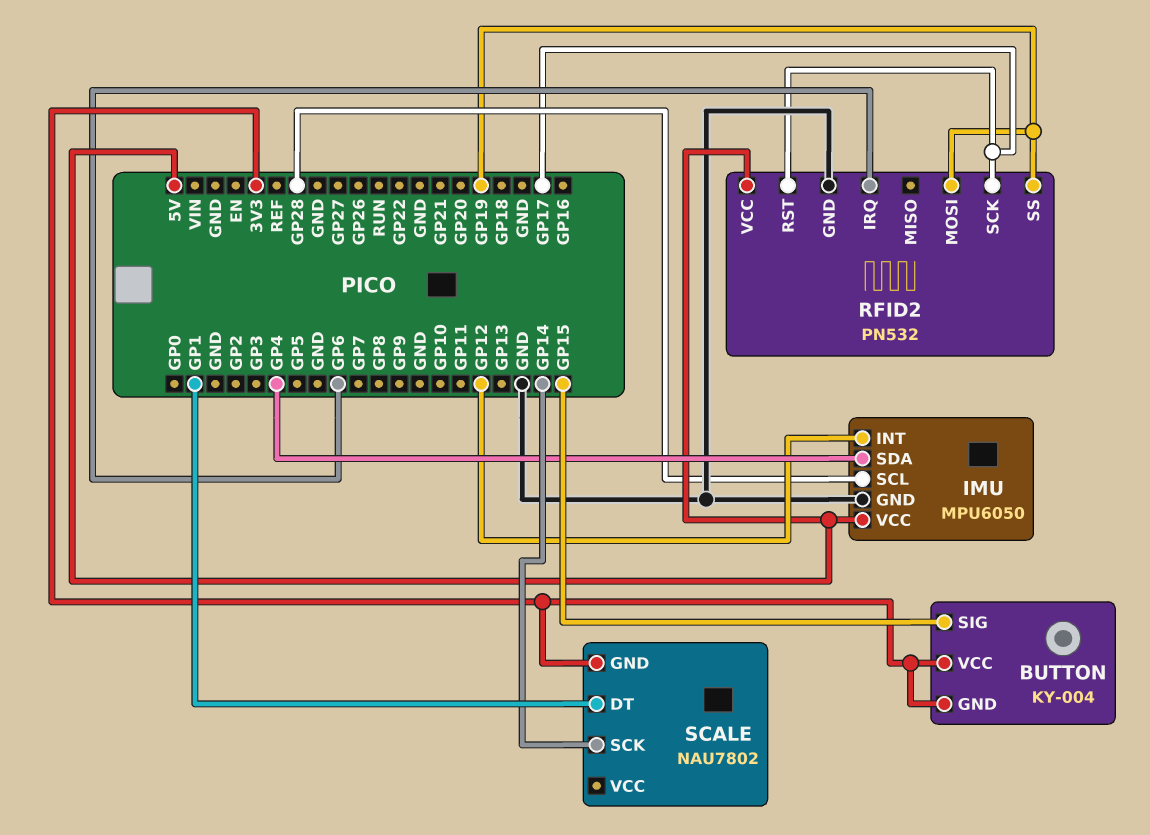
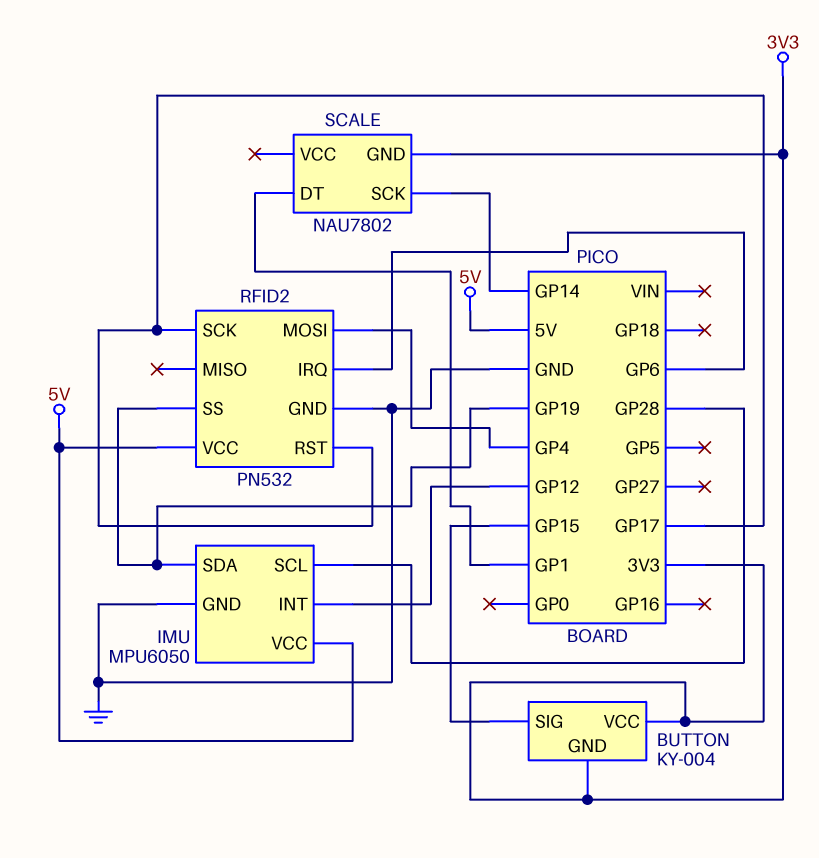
IMU pin SDA: GP4 -> GP19
RFID2 pin MOSI: GP19 -> GP4

